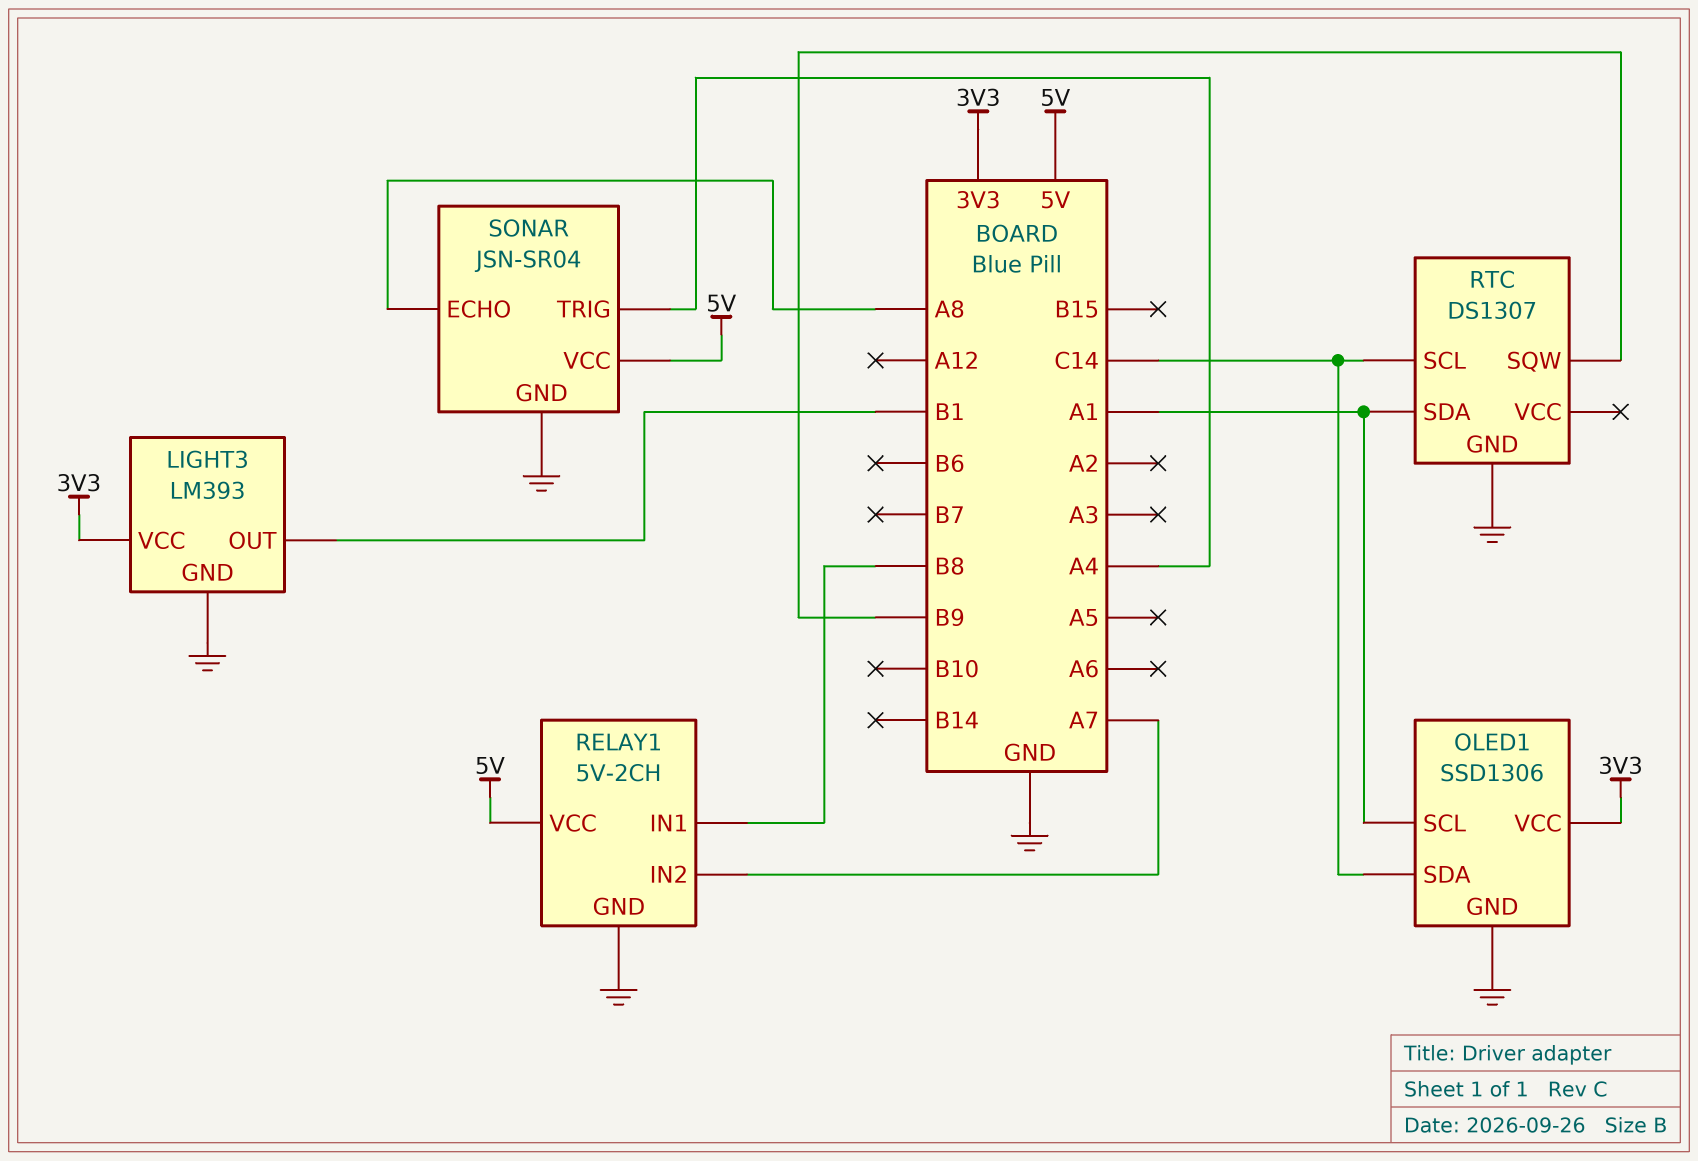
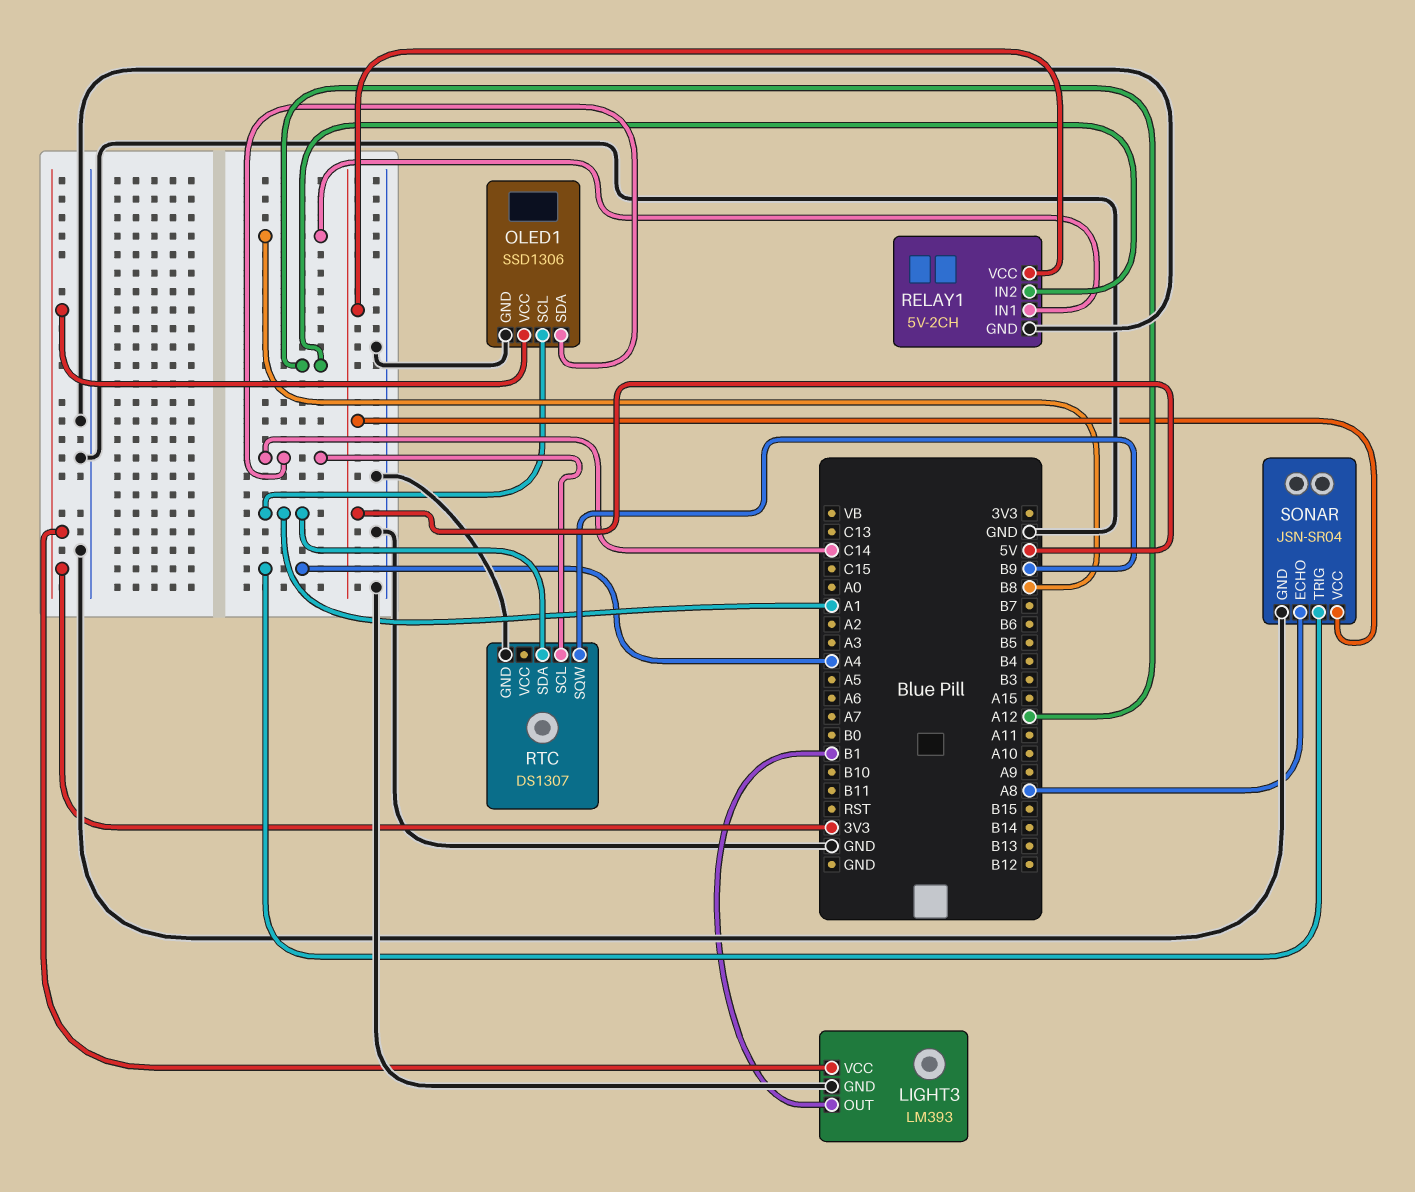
RELAY1 pin IN2: A7 -> A12

